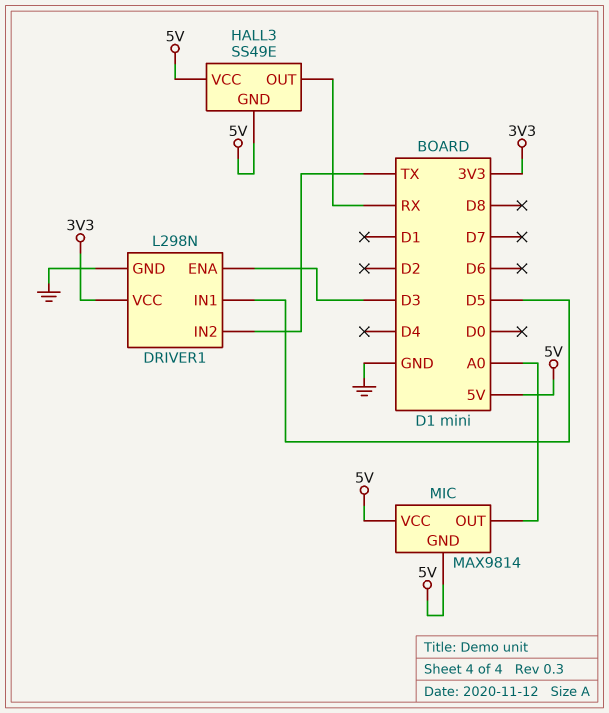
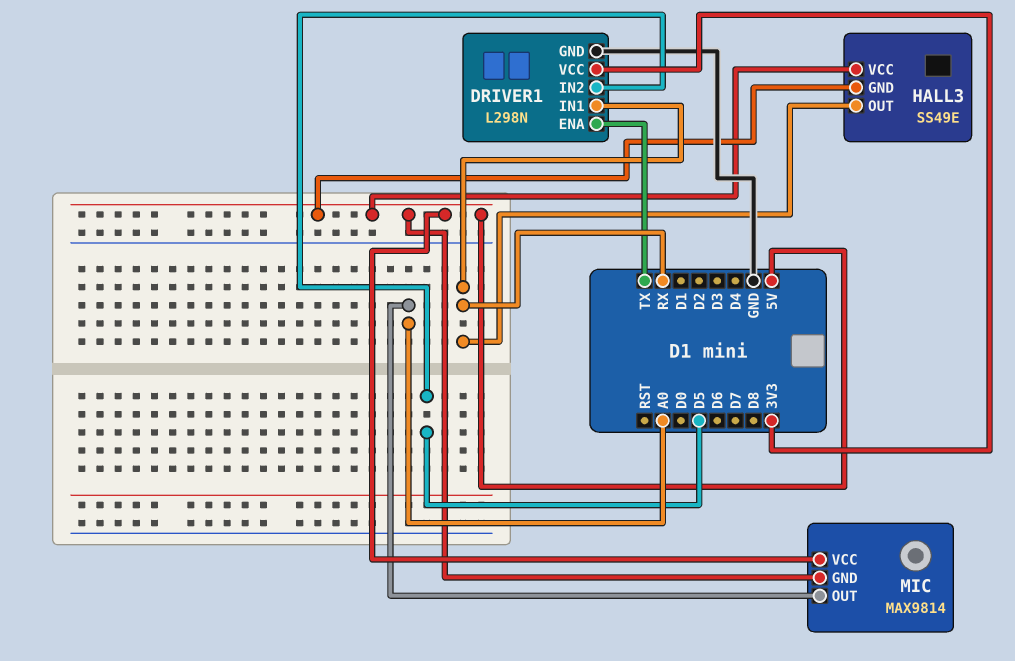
DRIVER1 pin ENA: D3 -> TX
DRIVER1 pin IN1: D5 -> RX
DRIVER1 pin IN2: TX -> D5

